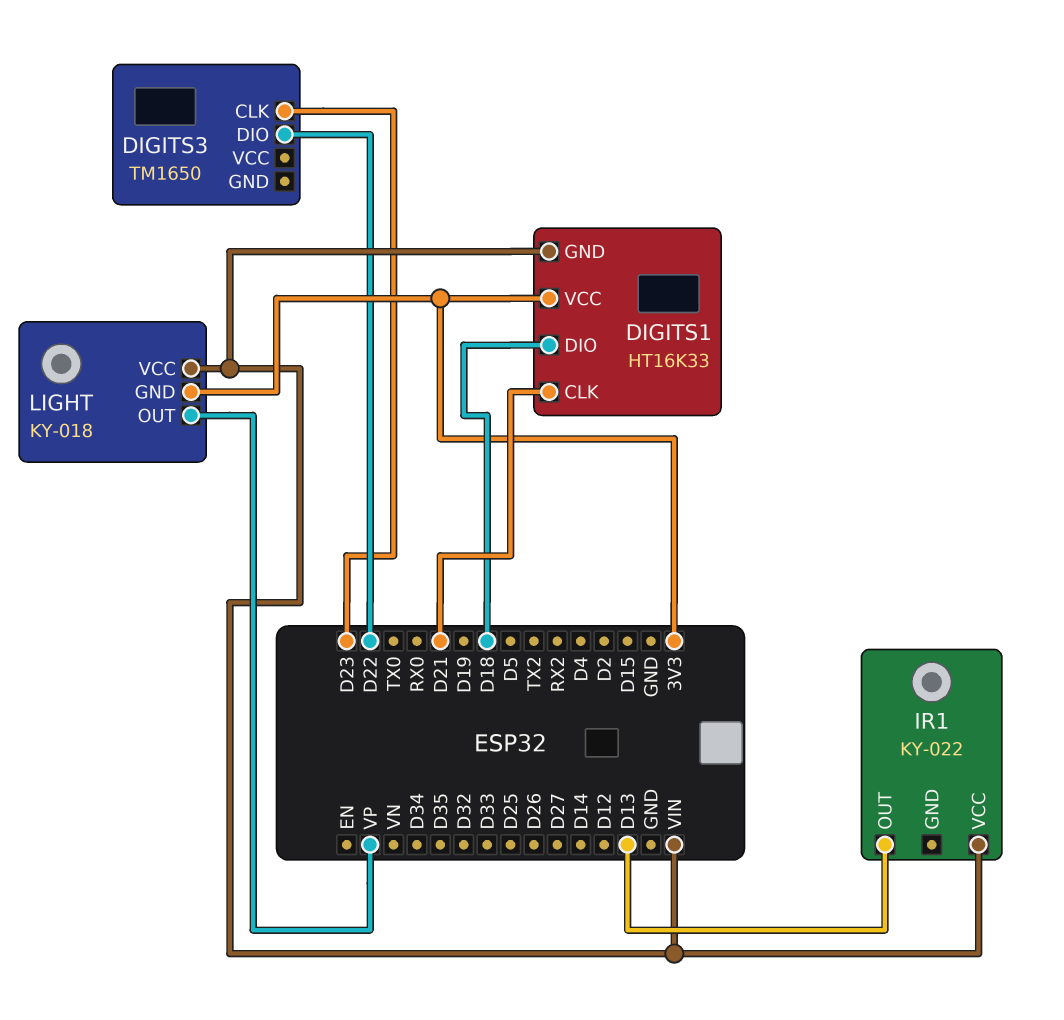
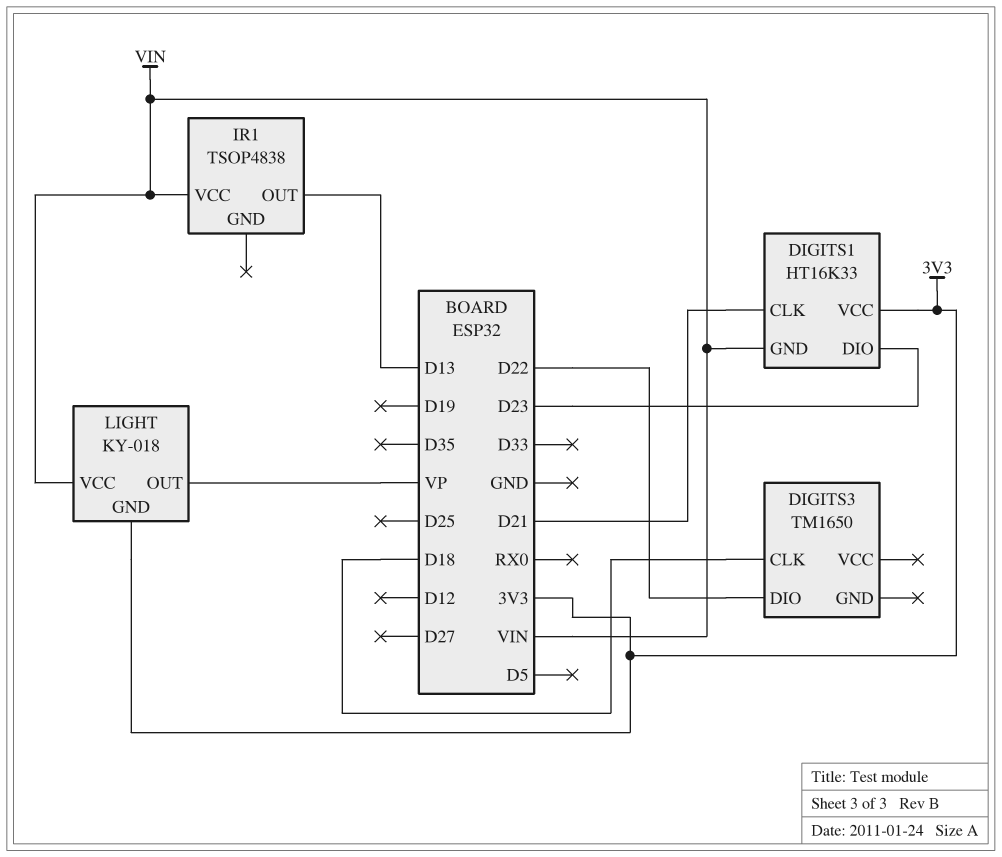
DIGITS1 pin DIO: D18 -> D23
DIGITS3 pin CLK: D23 -> D18
IR1: KY-022 -> TSOP4838

